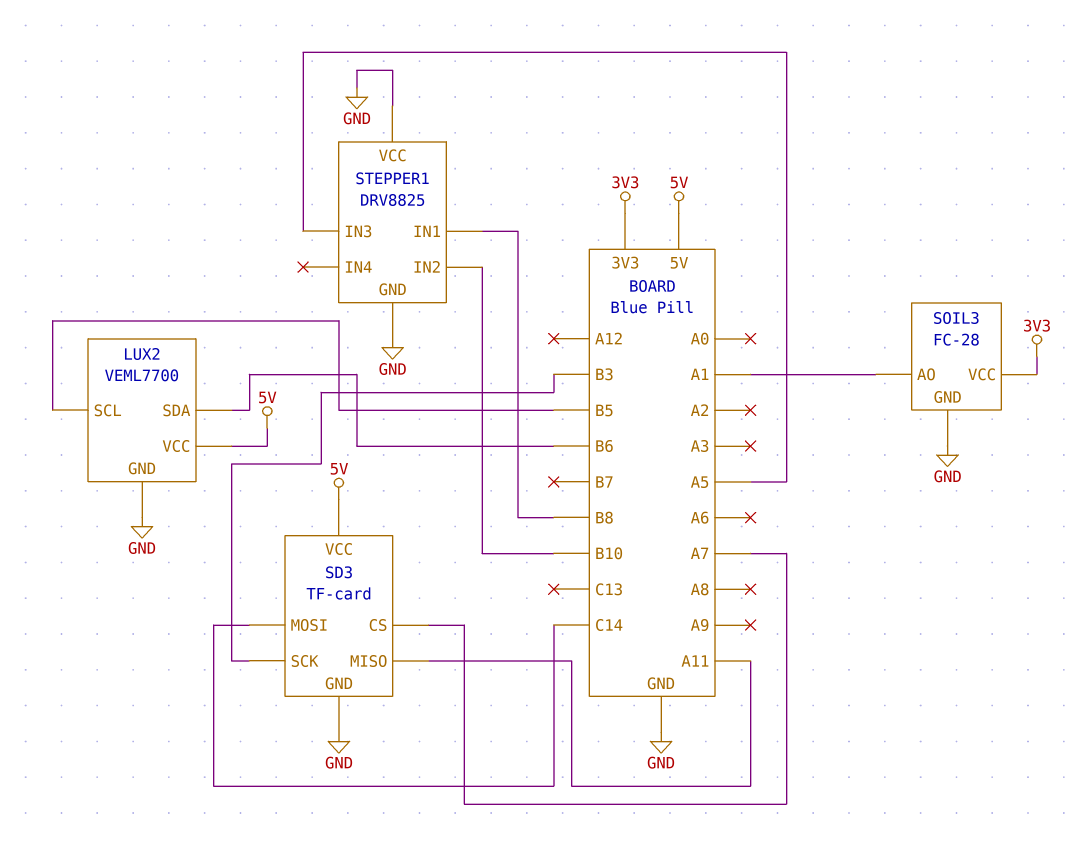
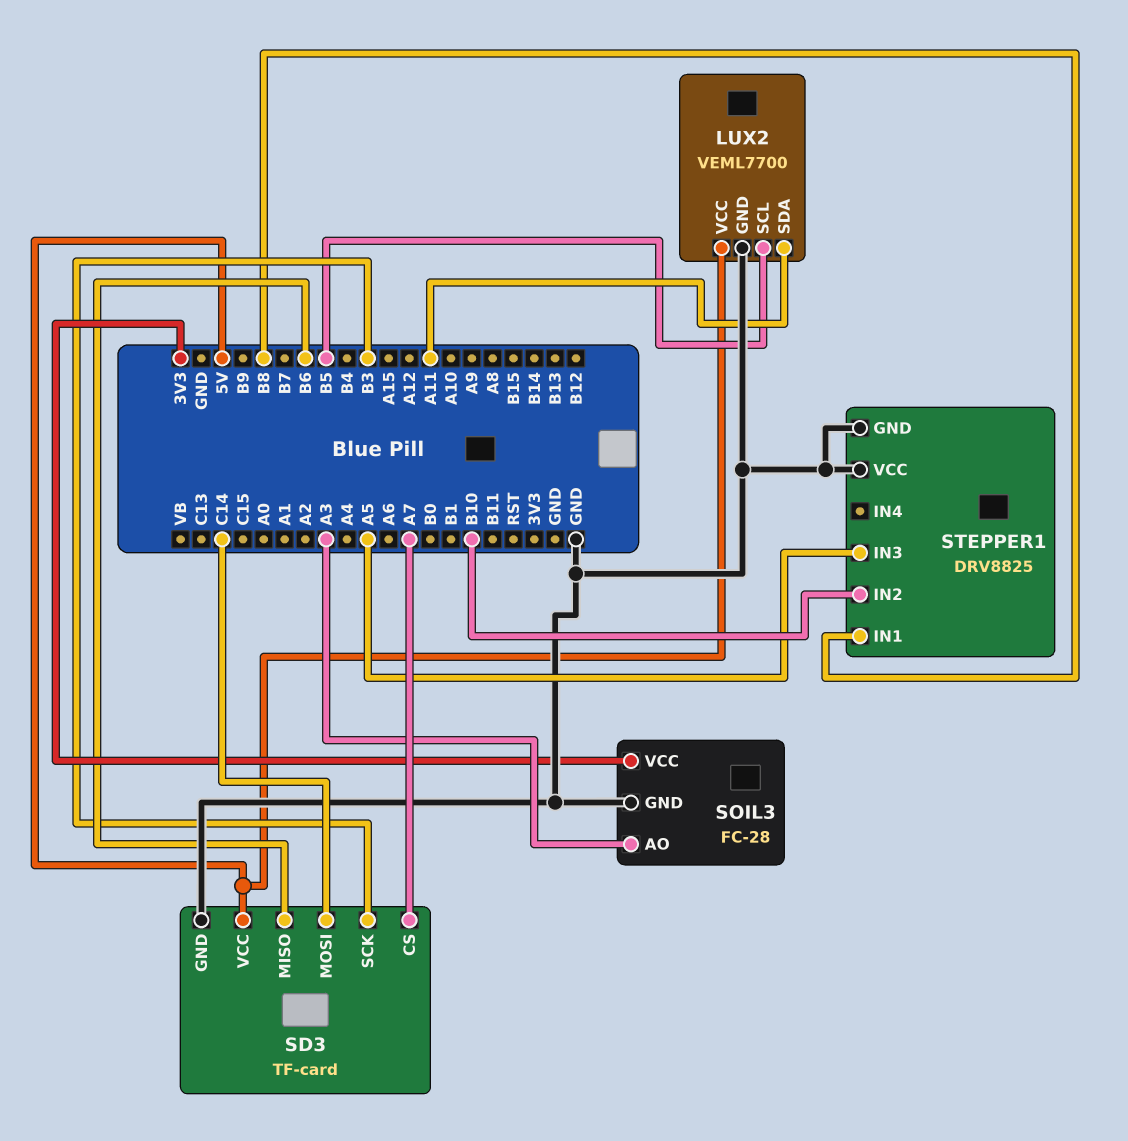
LUX2 pin SDA: B6 -> A11
SD3 pin MISO: A11 -> B6
SOIL3 pin AO: A1 -> A3

